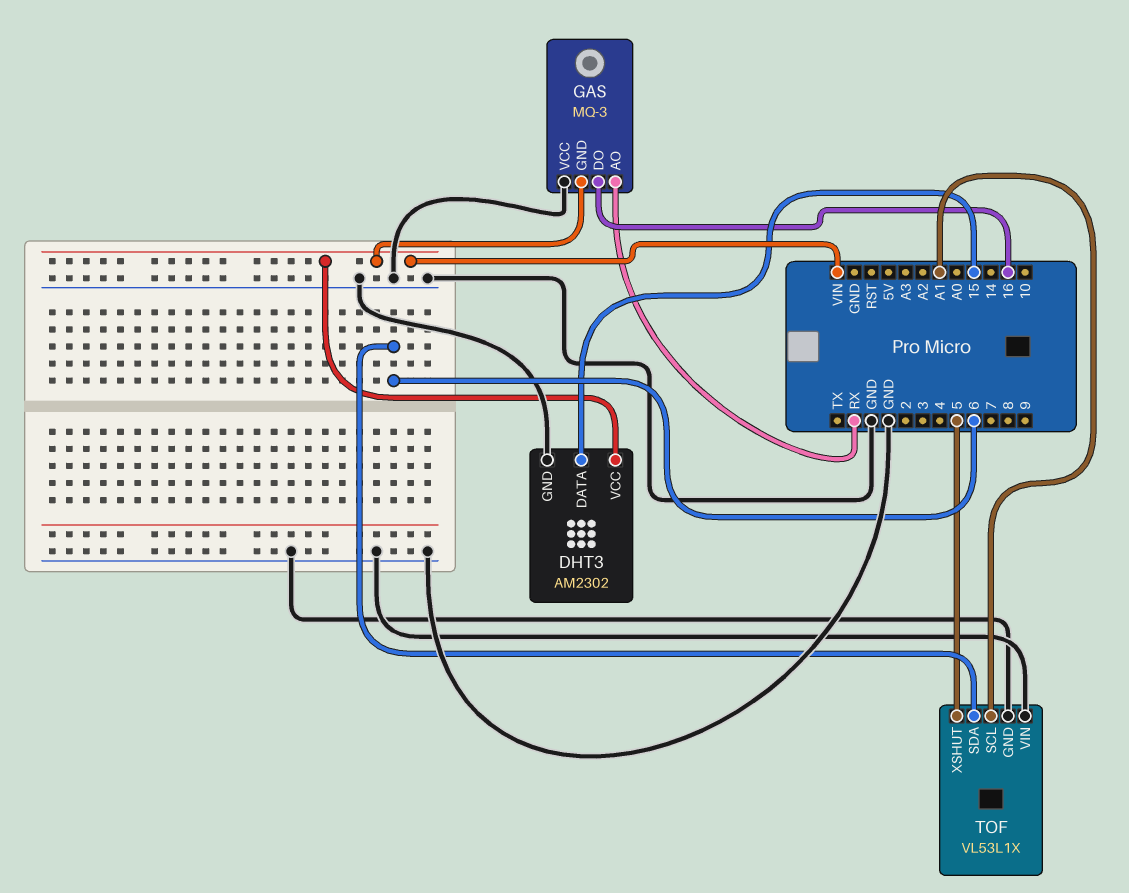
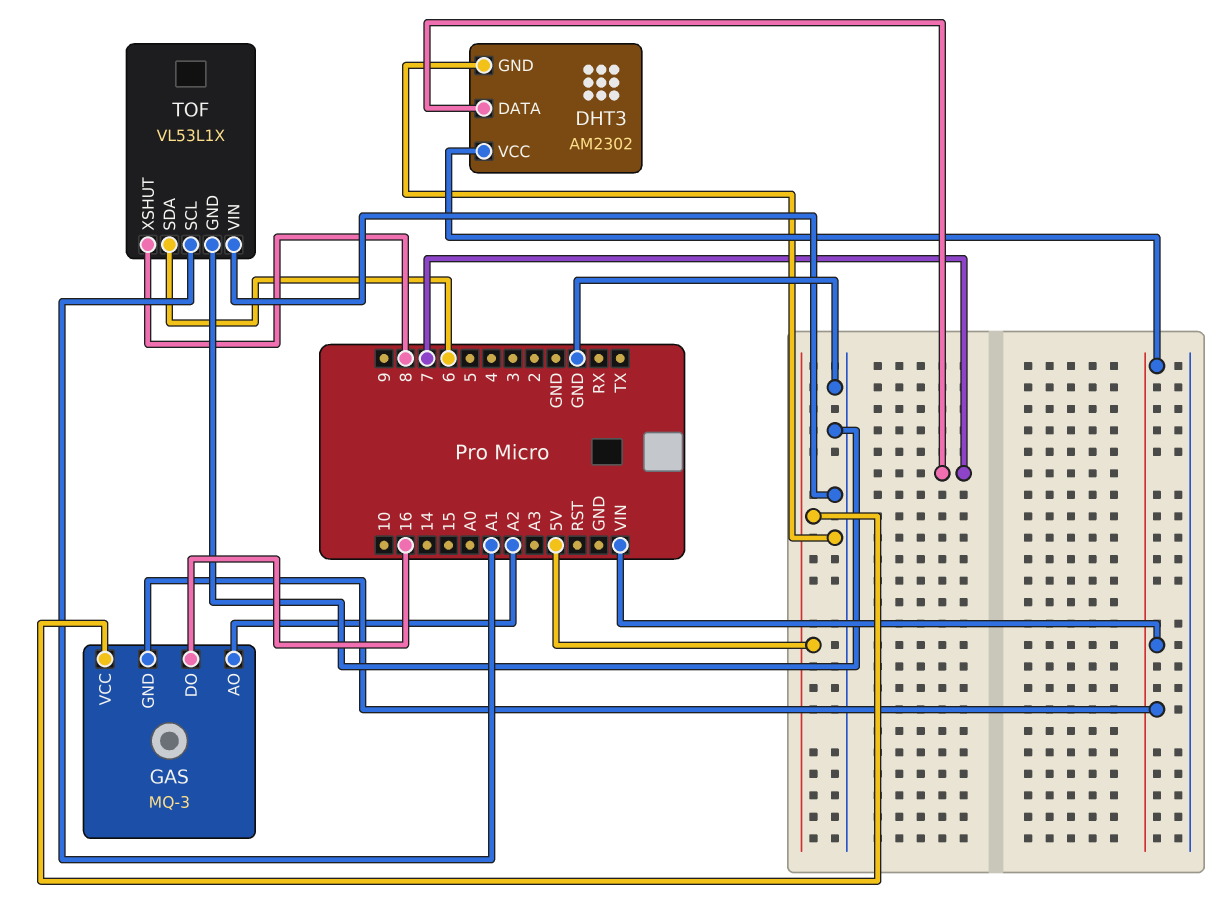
DHT3 pin DATA: 15 -> 7
GAS pin AO: RX -> A2
GAS pin VCC: GND -> 5V
TOF pin XSHUT: 5 -> 8

